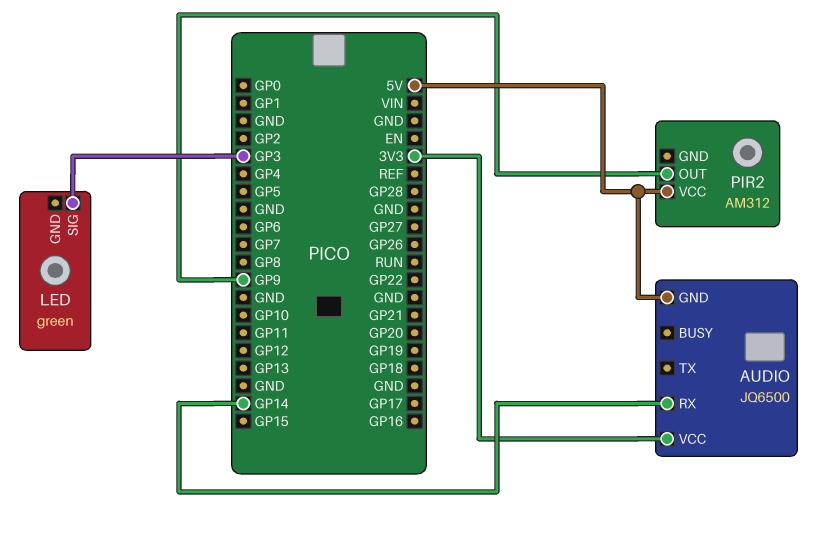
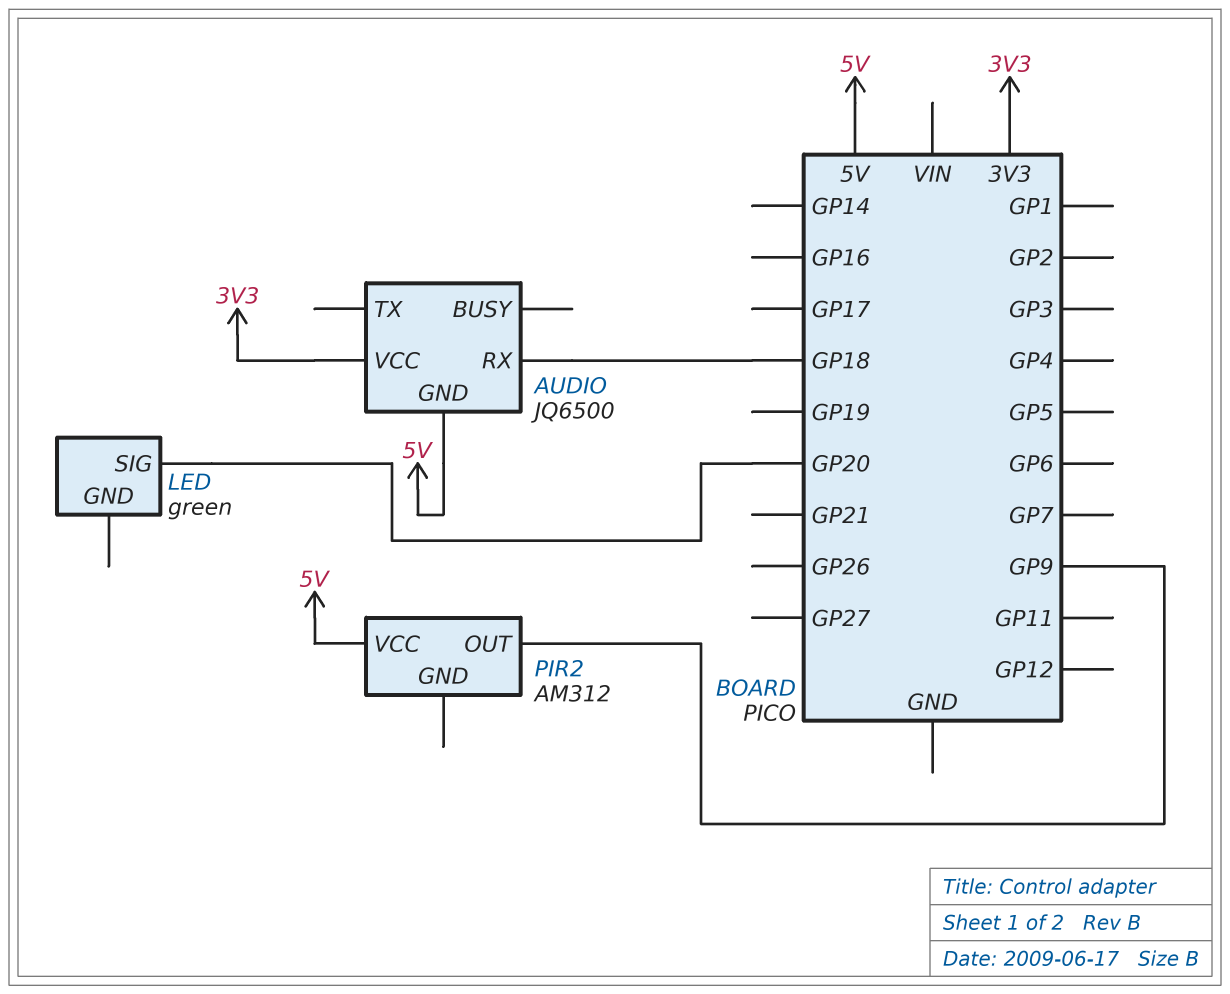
AUDIO pin RX: GP14 -> GP18
LED pin SIG: GP3 -> GP20

